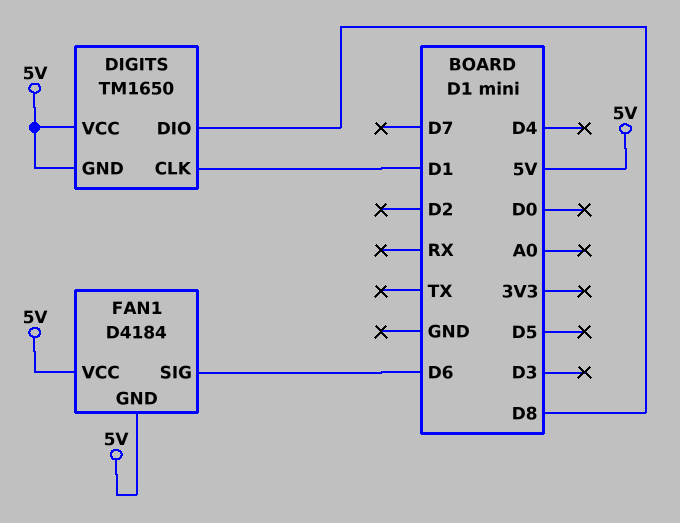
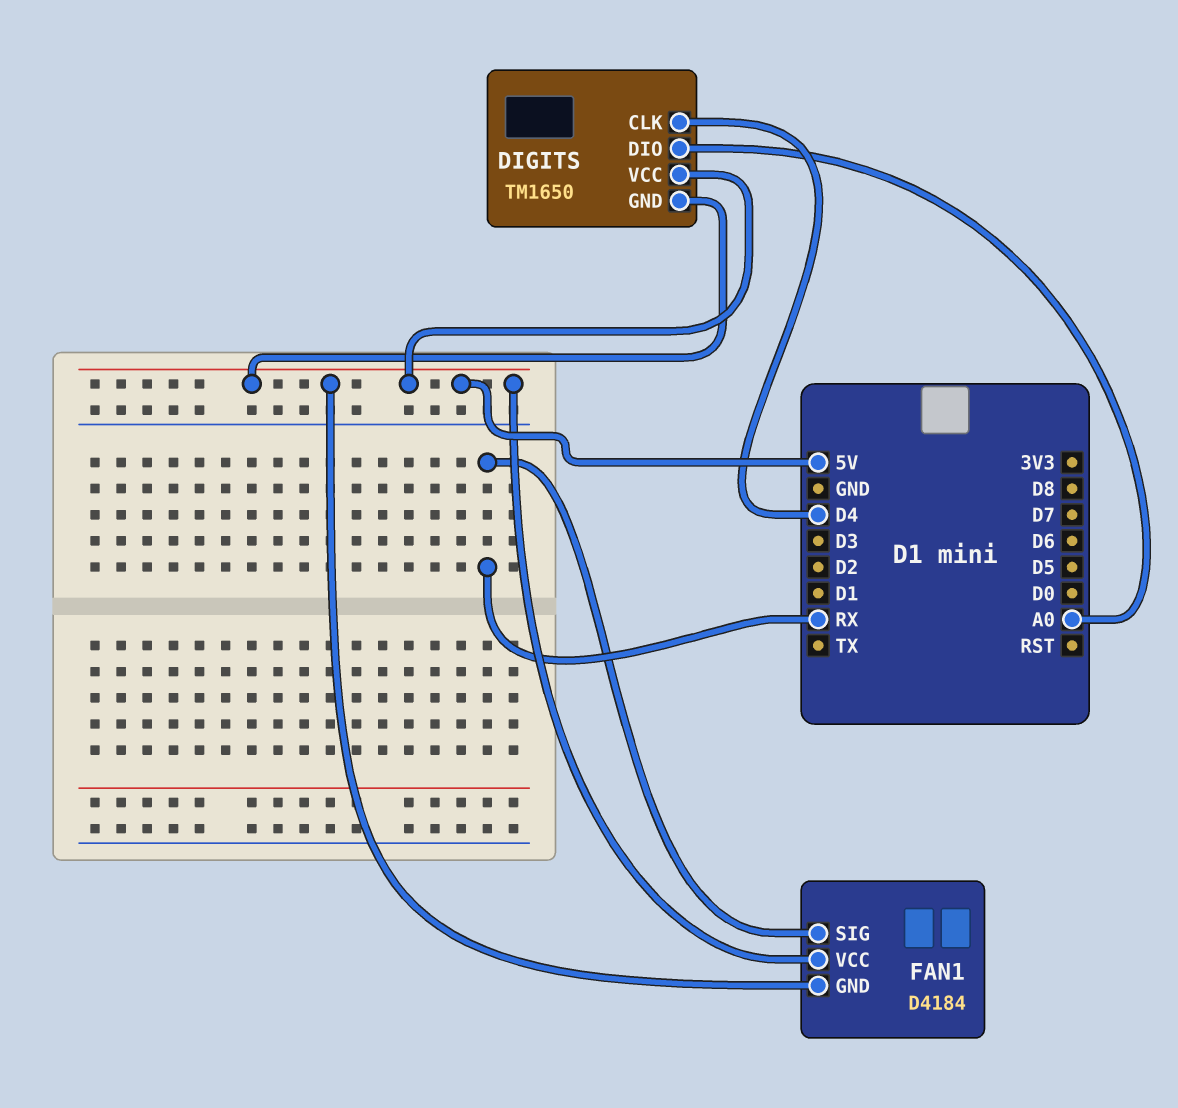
DIGITS pin CLK: D1 -> D4
DIGITS pin DIO: D8 -> A0
FAN1 pin SIG: D6 -> RX

